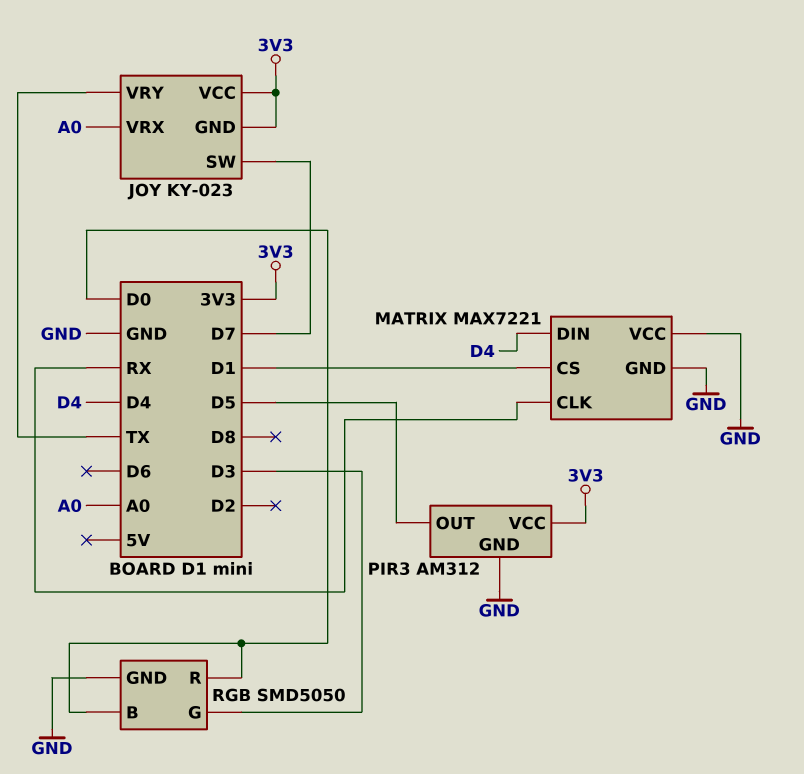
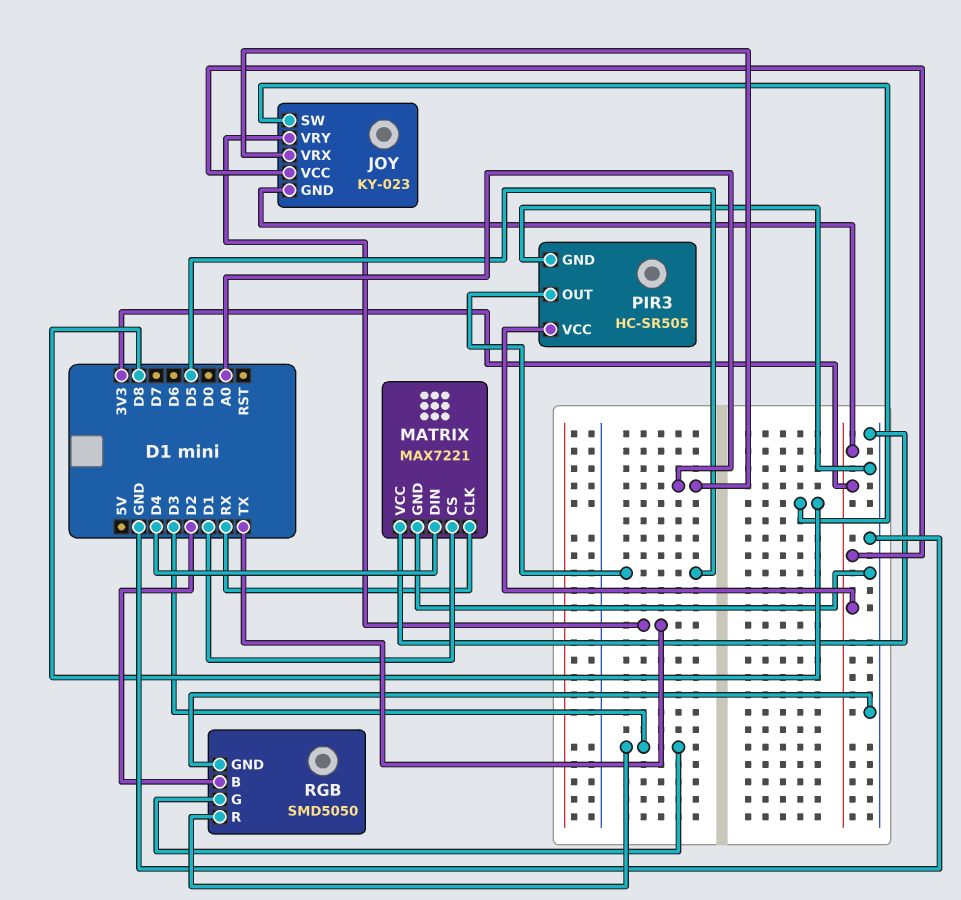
JOY pin SW: D7 -> D8
PIR3: AM312 -> HC-SR505
RGB pin B: D0 -> D2
RGB pin R: D0 -> D3

